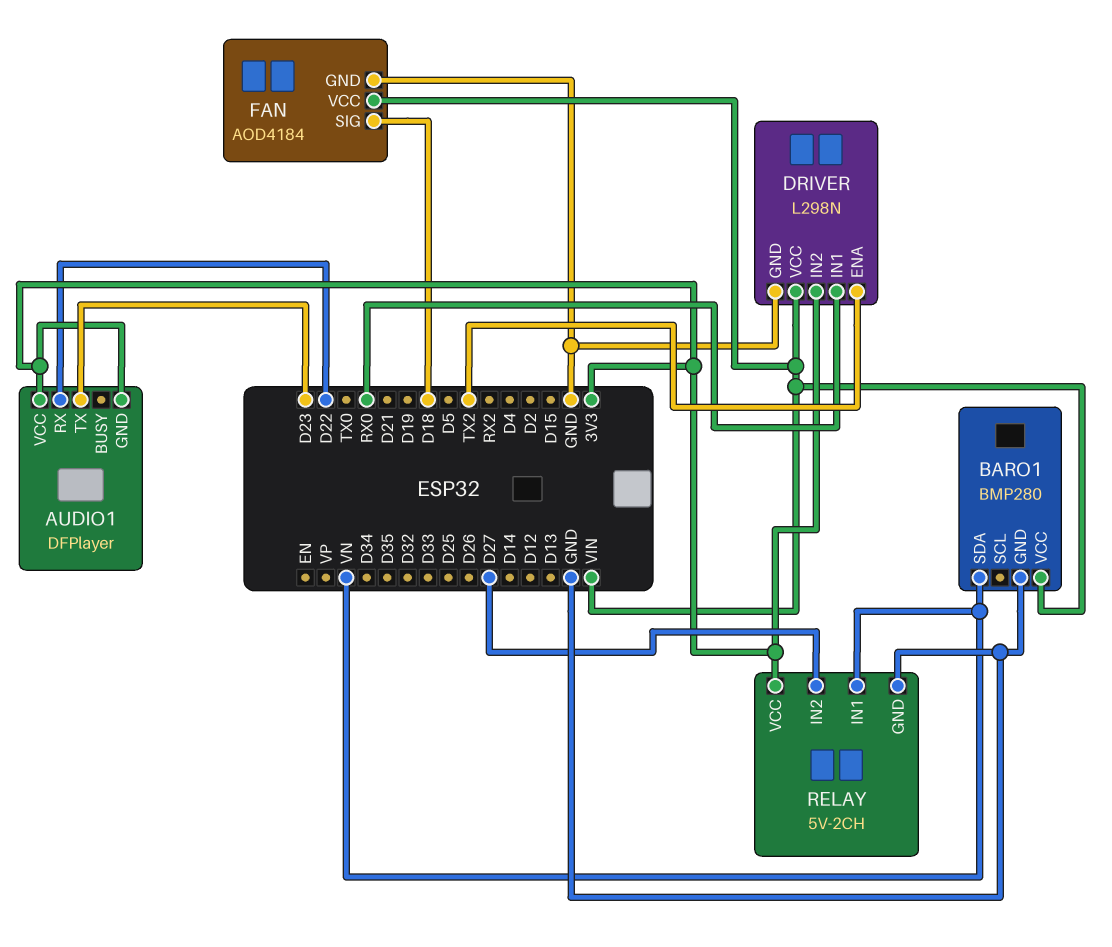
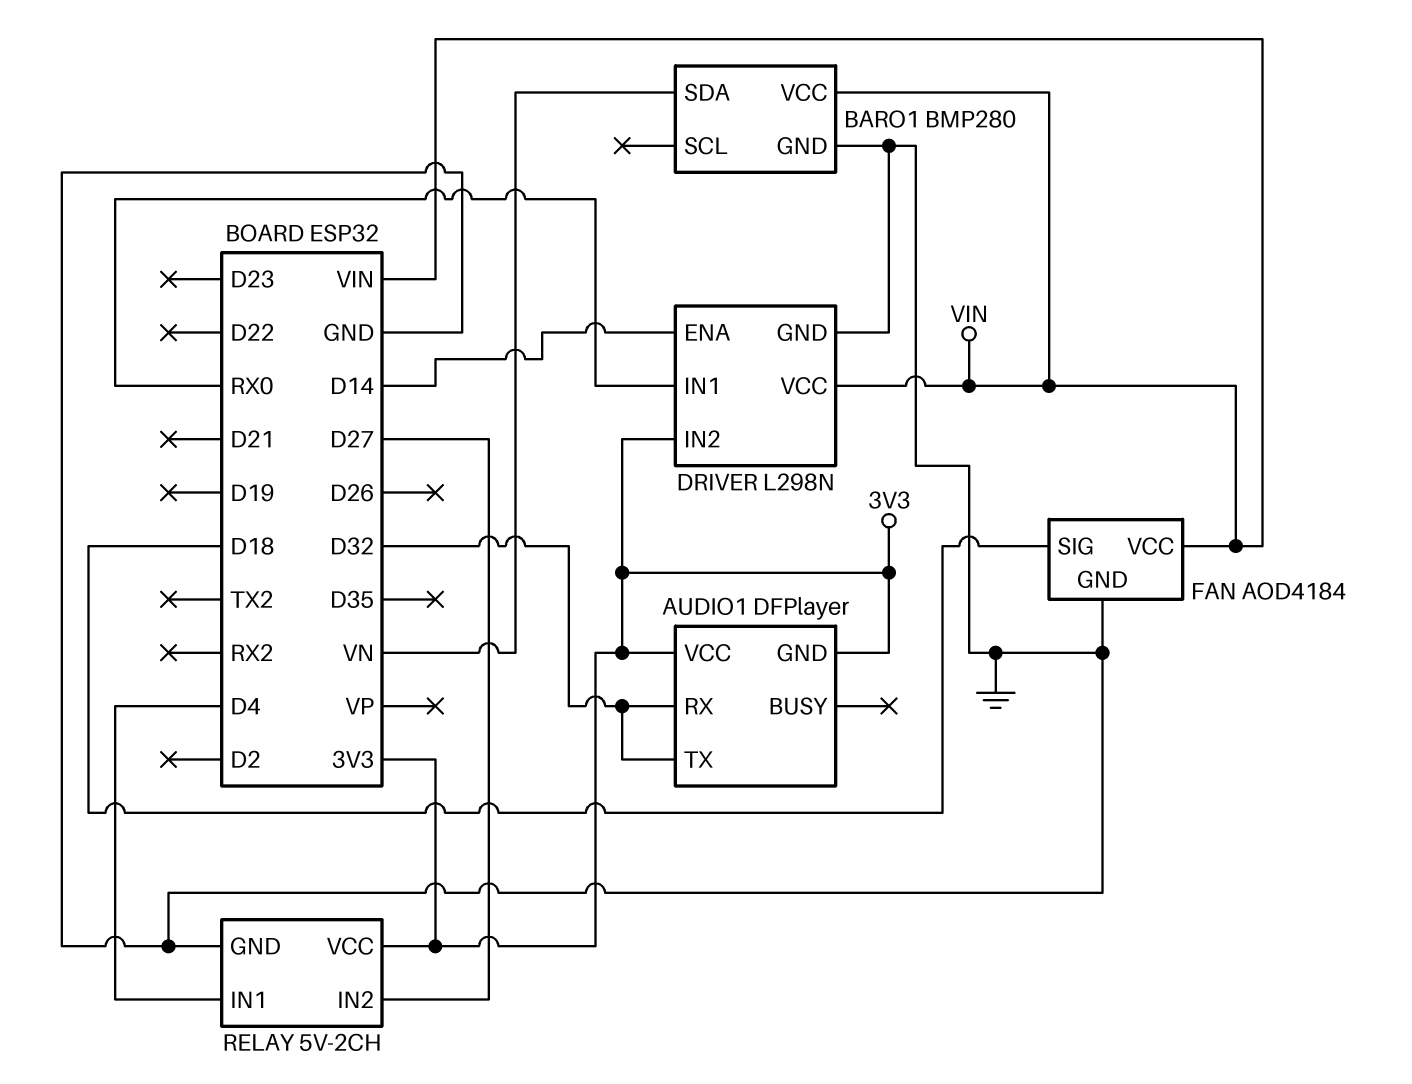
AUDIO1 pin RX: D22 -> D32
AUDIO1 pin TX: D23 -> D32
DRIVER pin ENA: TX2 -> D14
RELAY pin IN1: VN -> D4

